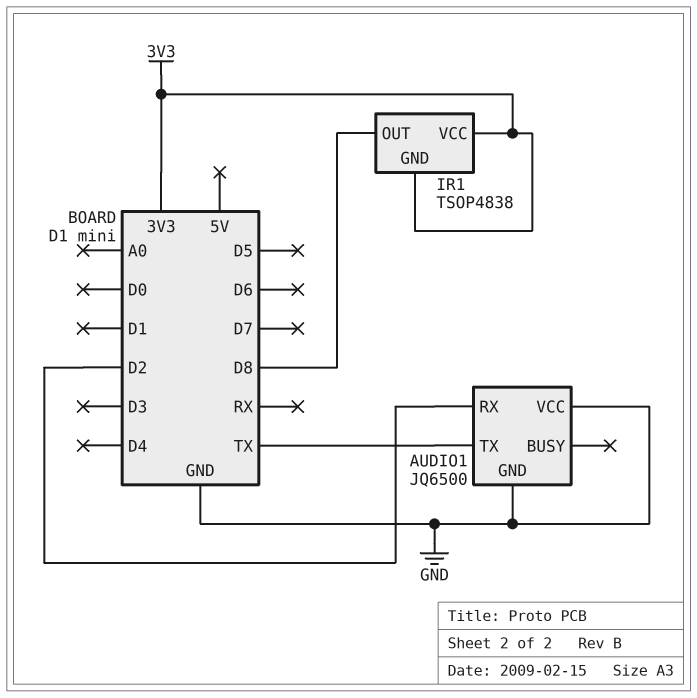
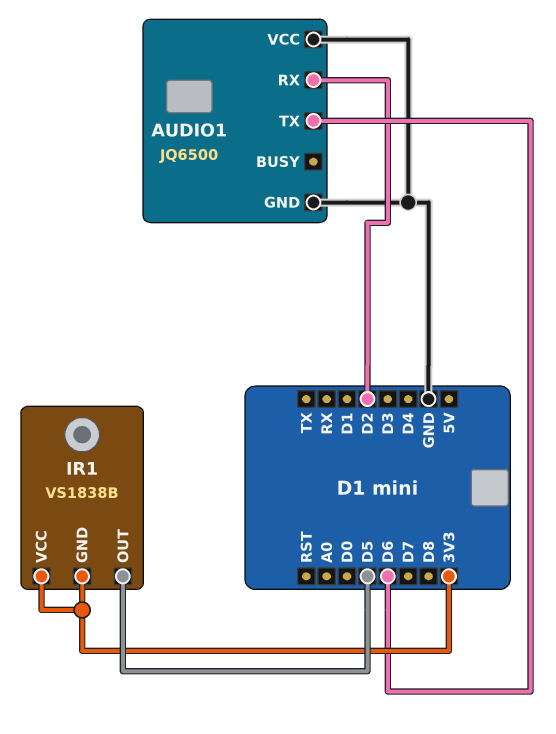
AUDIO1 pin TX: TX -> D6
IR1: TSOP4838 -> VS1838B
IR1 pin OUT: D8 -> D5

